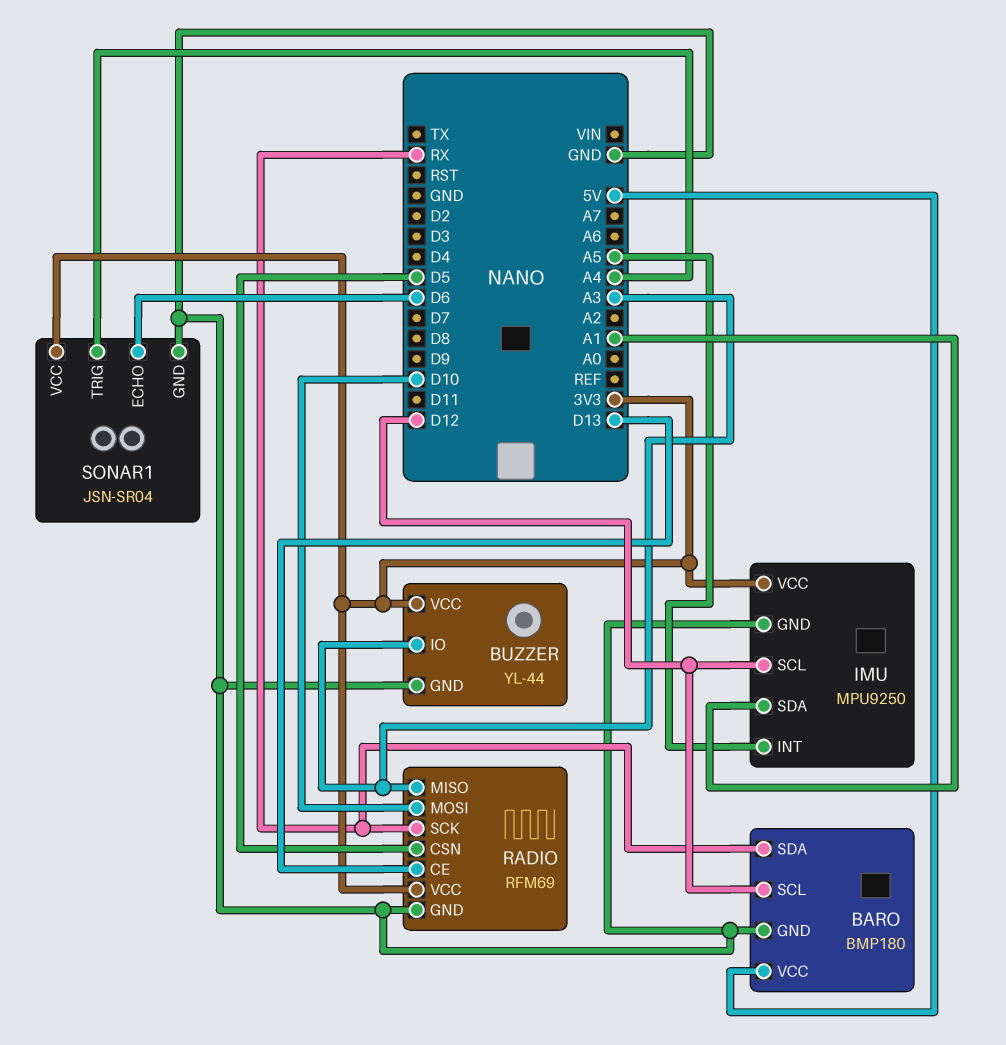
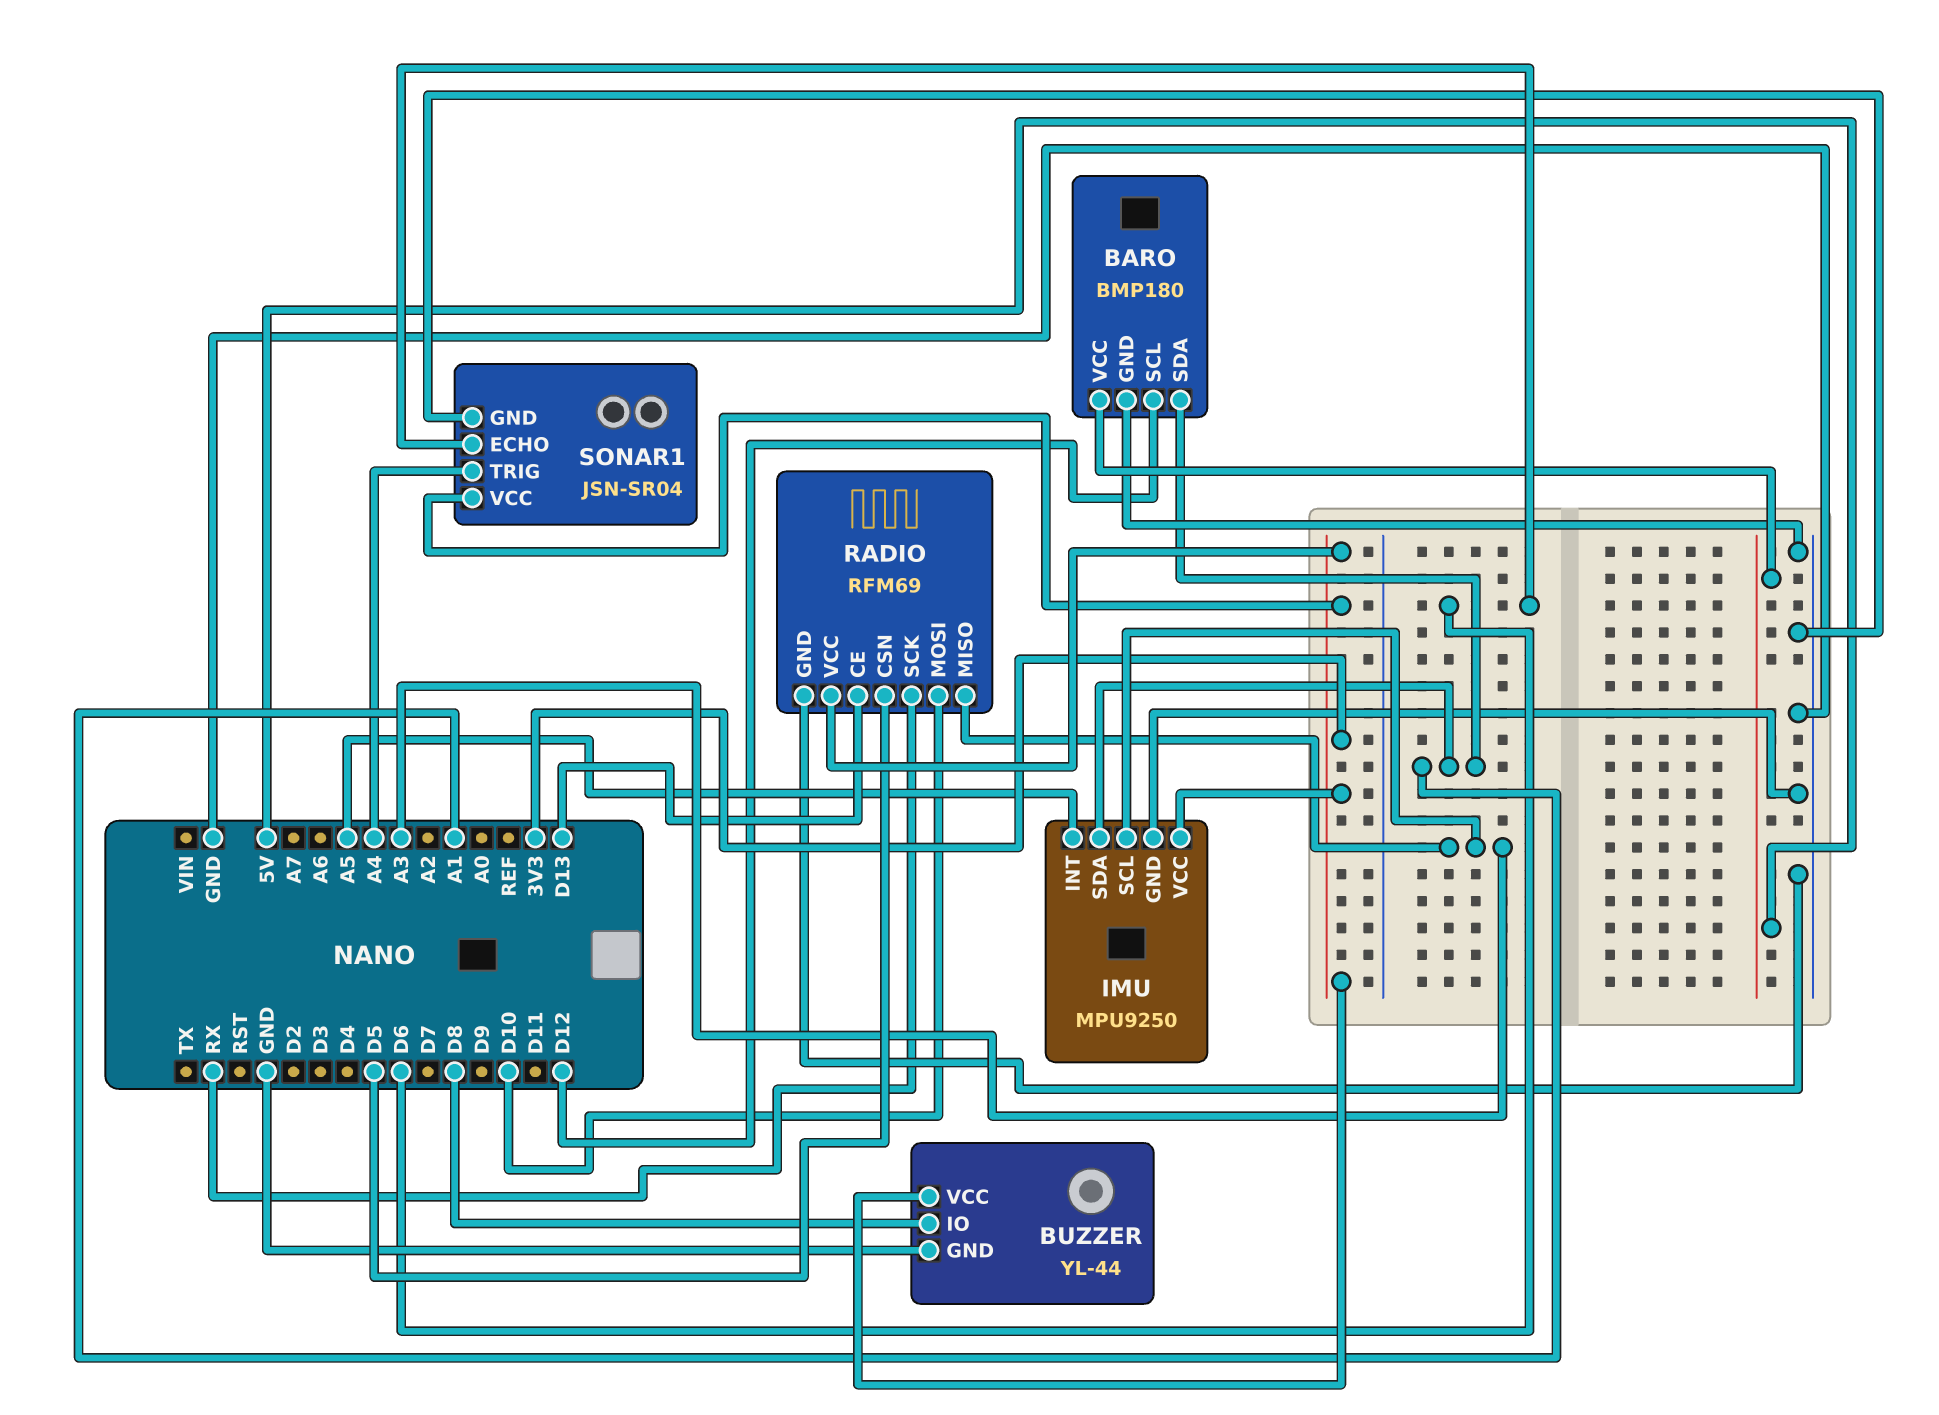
BARO pin SDA: RX -> A1
BUZZER pin IO: A3 -> D8
IMU pin SCL: D12 -> A3

